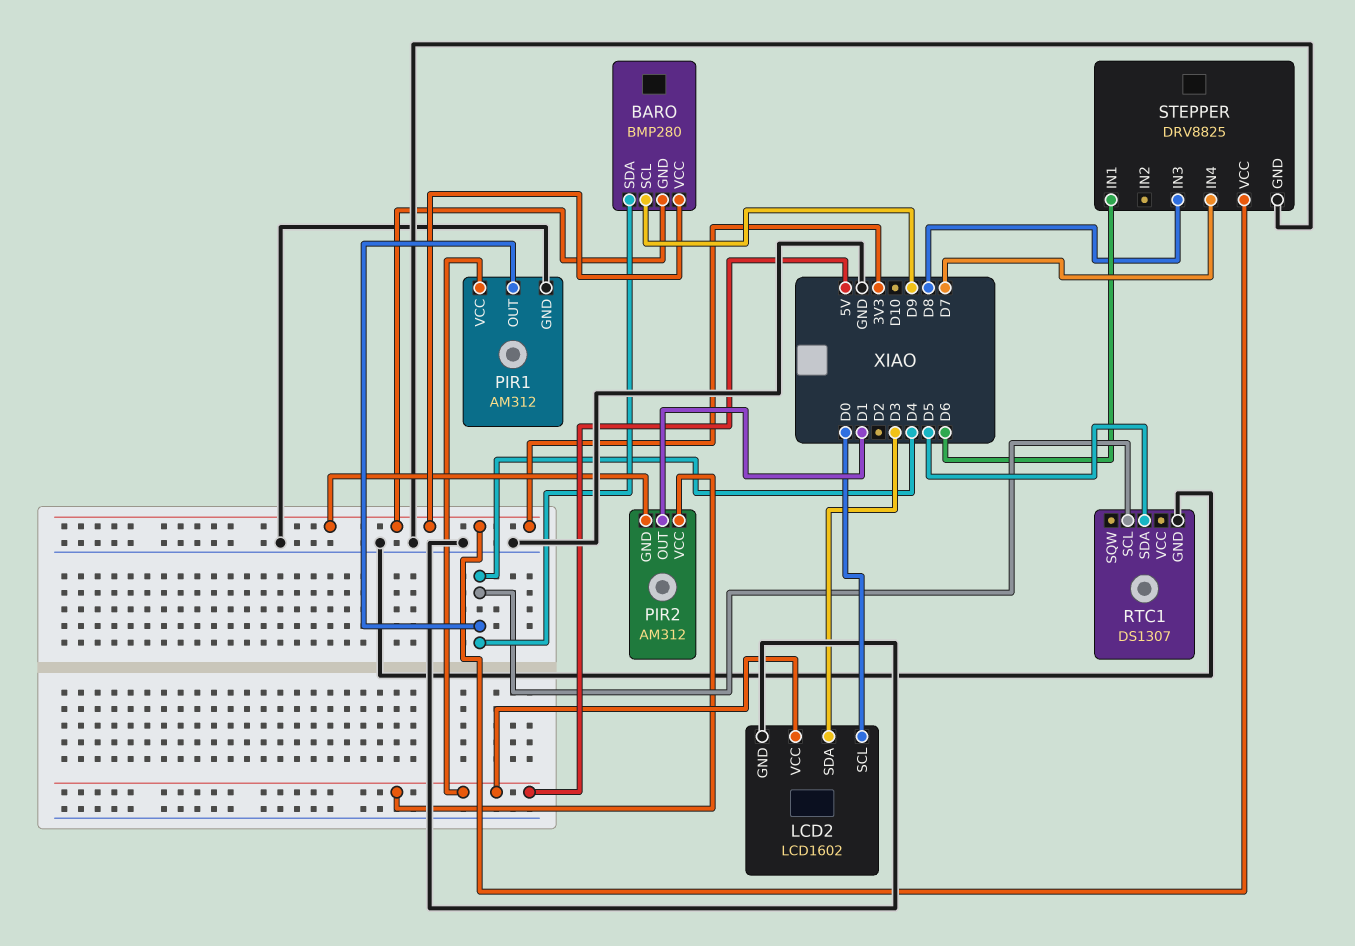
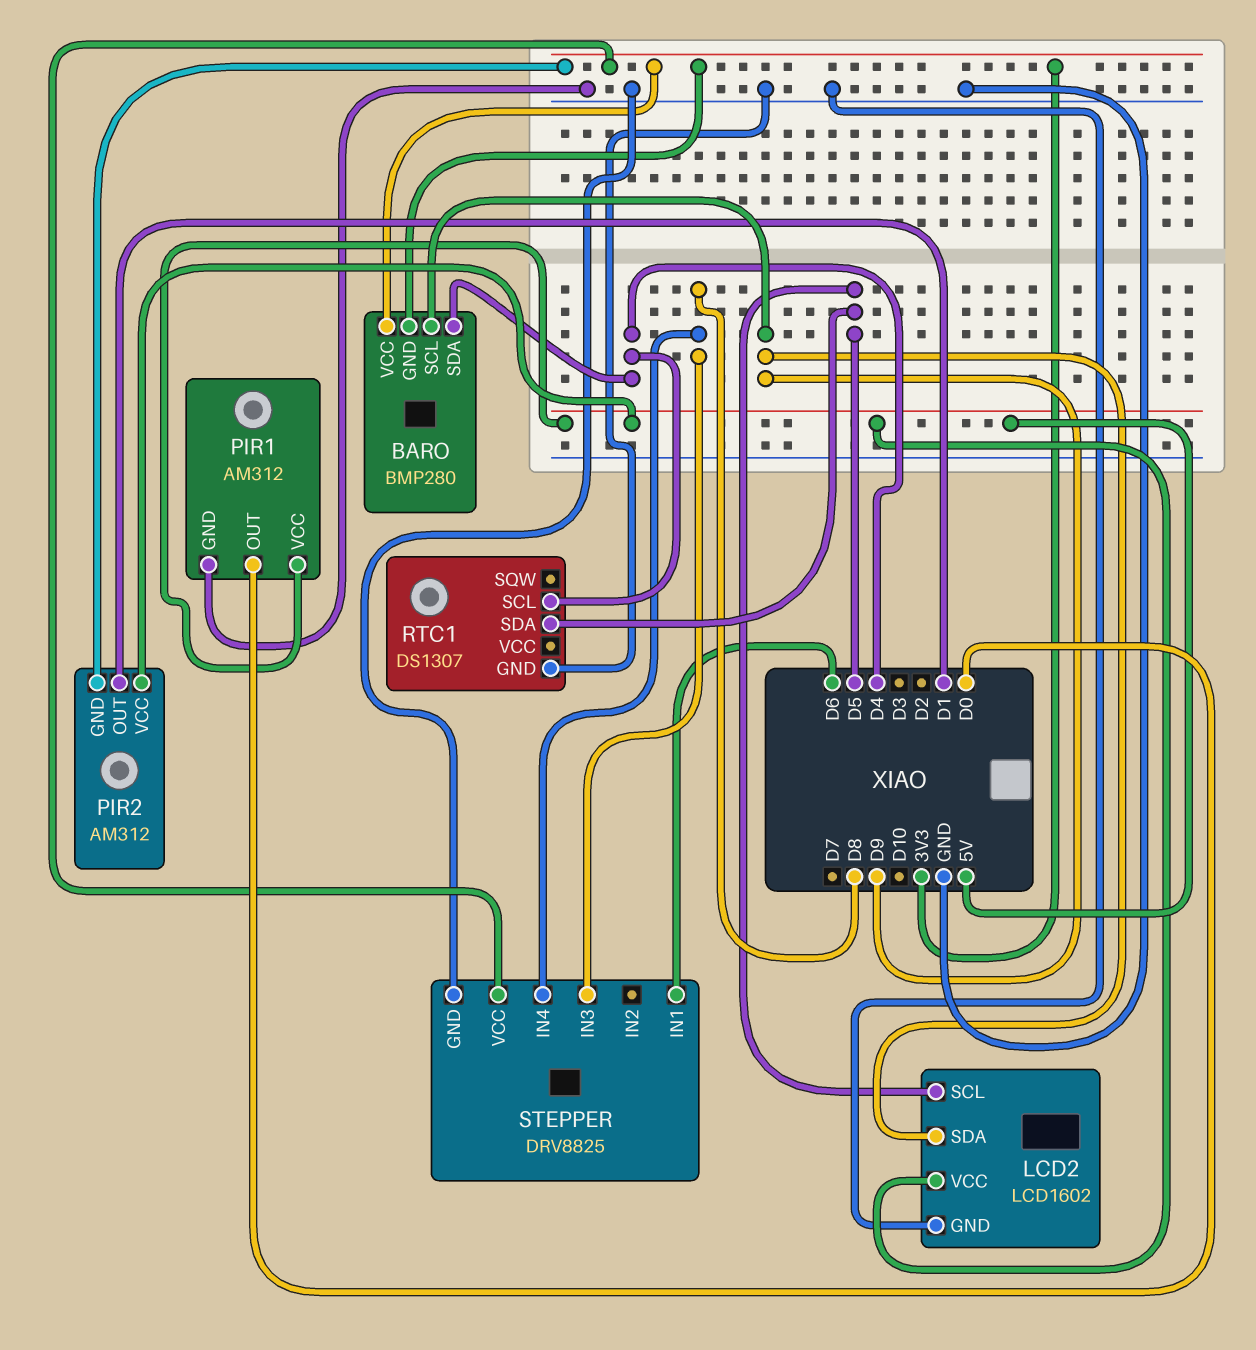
LCD2 pin SCL: D0 -> D5
LCD2 pin SDA: D3 -> D9
PIR1 pin OUT: D4 -> D0
STEPPER pin IN4: D7 -> D8

